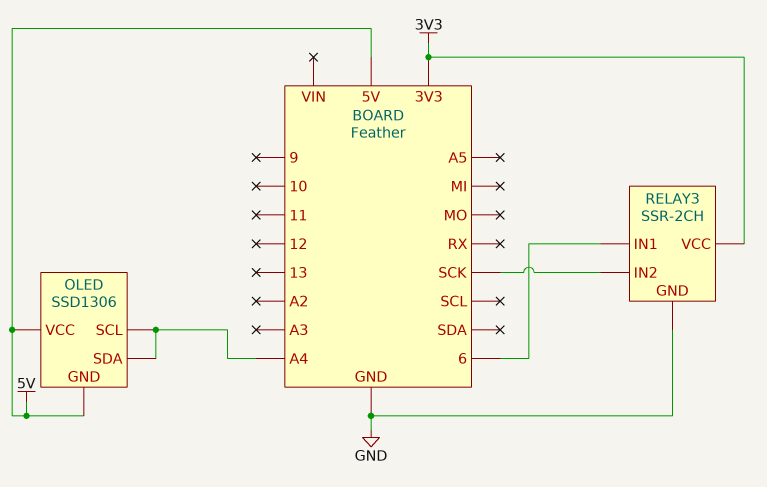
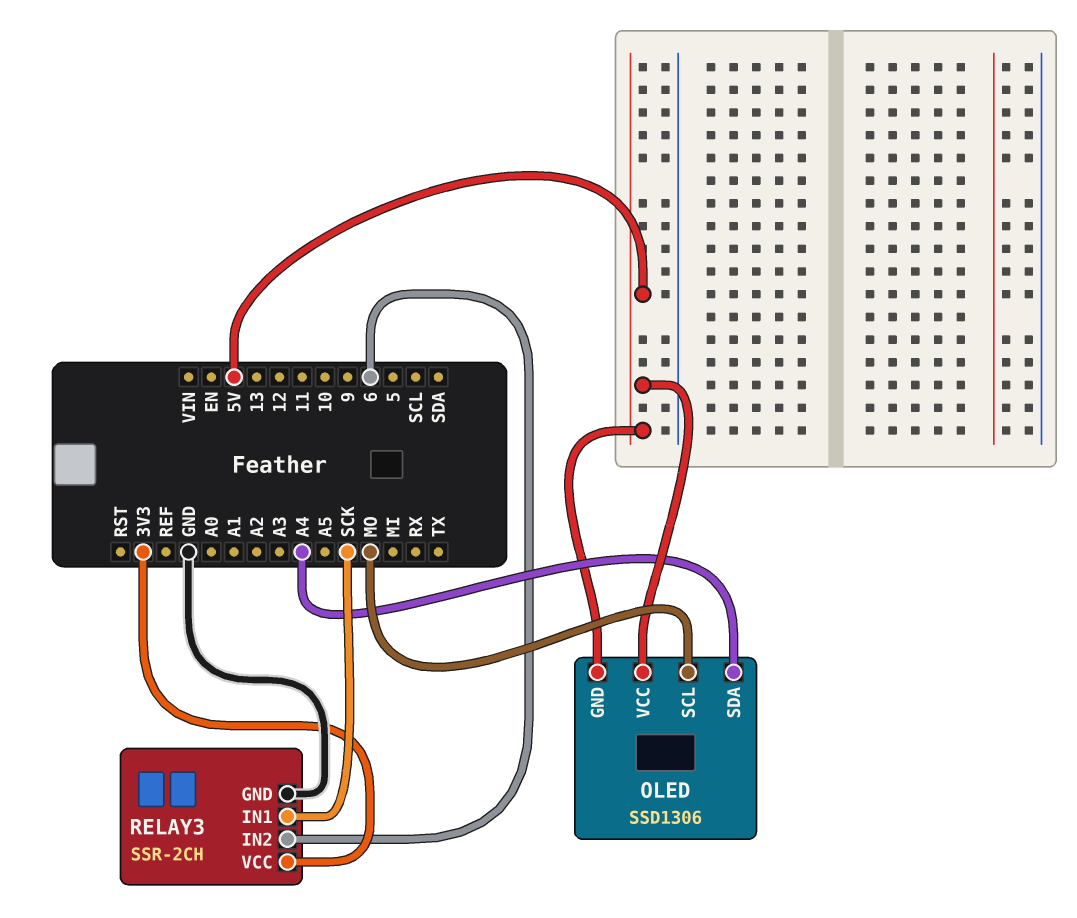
OLED pin SCL: A4 -> MO
RELAY3 pin IN1: 6 -> SCK
RELAY3 pin IN2: SCK -> 6

